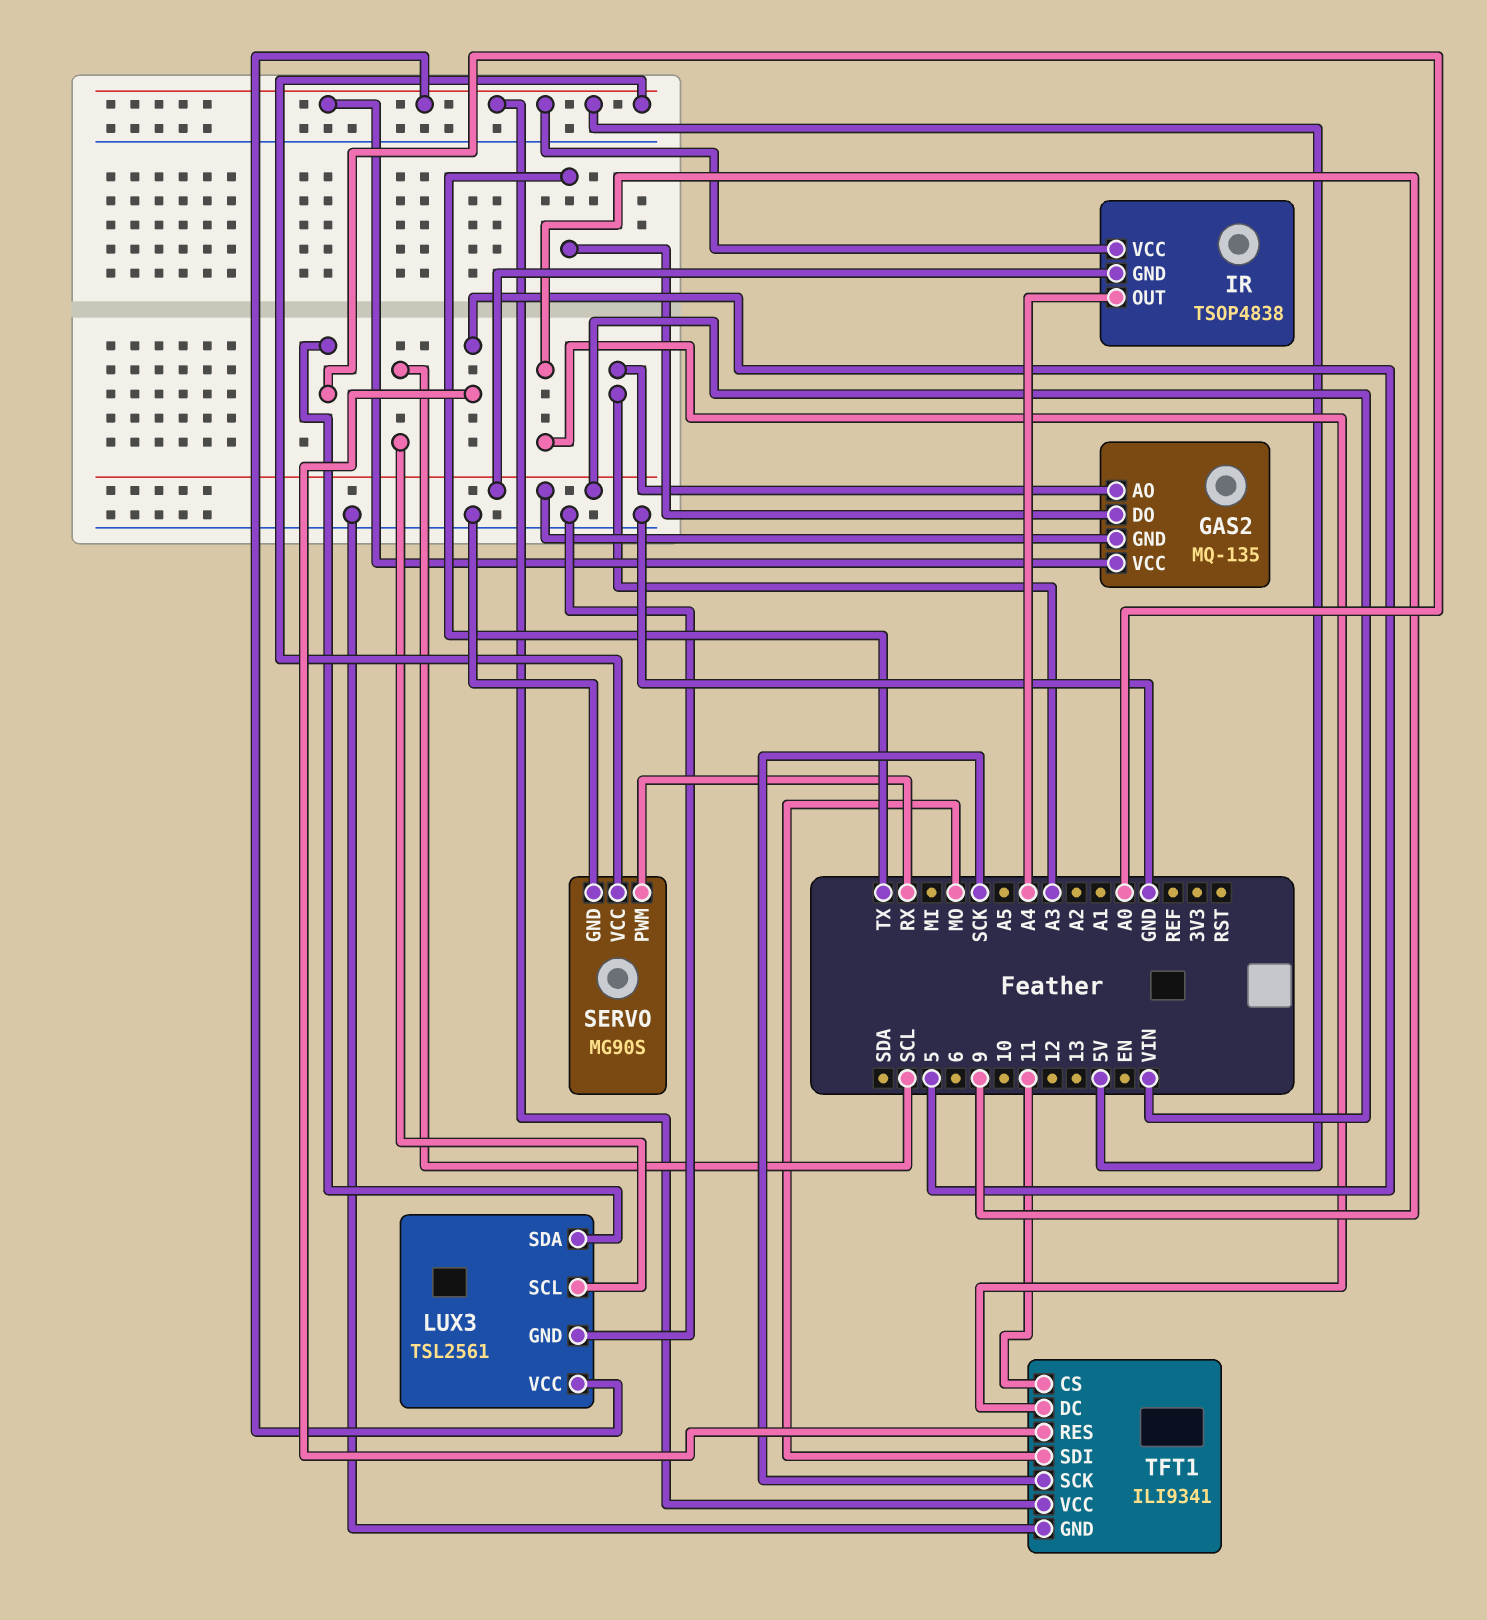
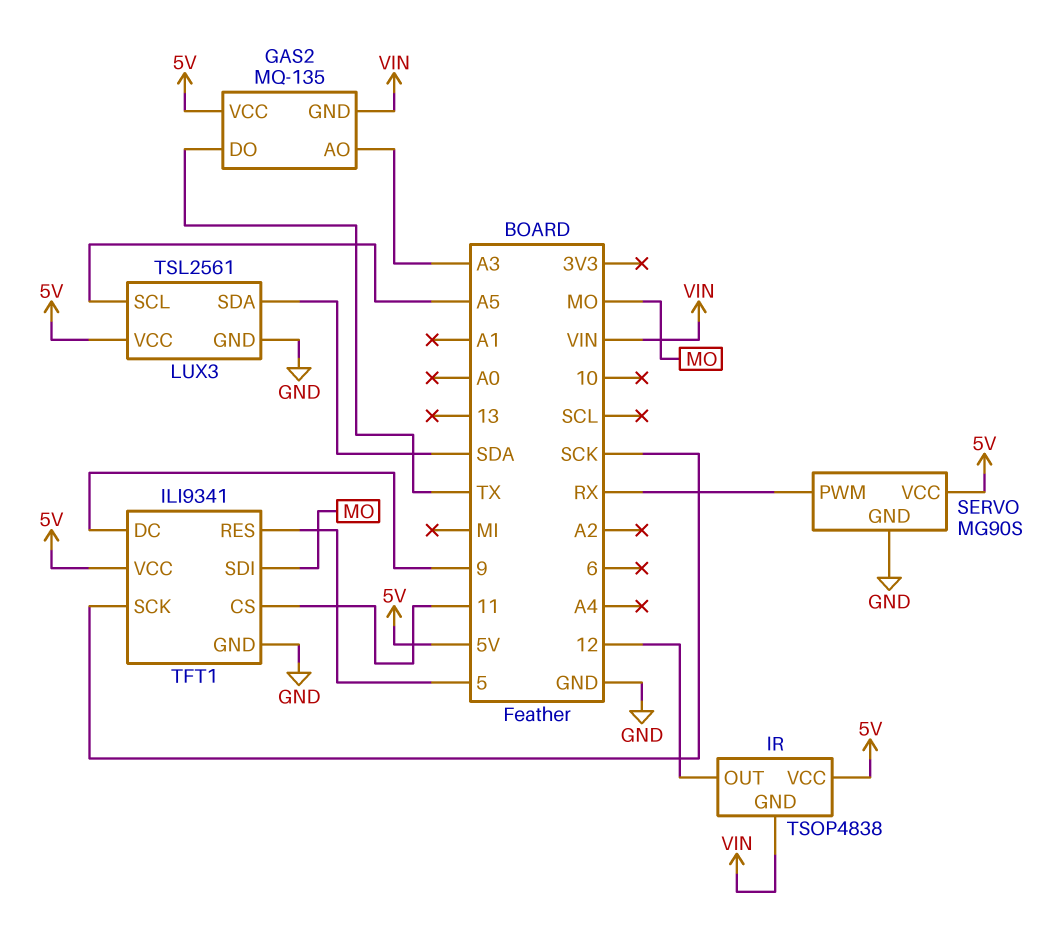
IR pin OUT: A4 -> 12
LUX3 pin SCL: SCL -> A5
LUX3 pin SDA: A0 -> SDA

